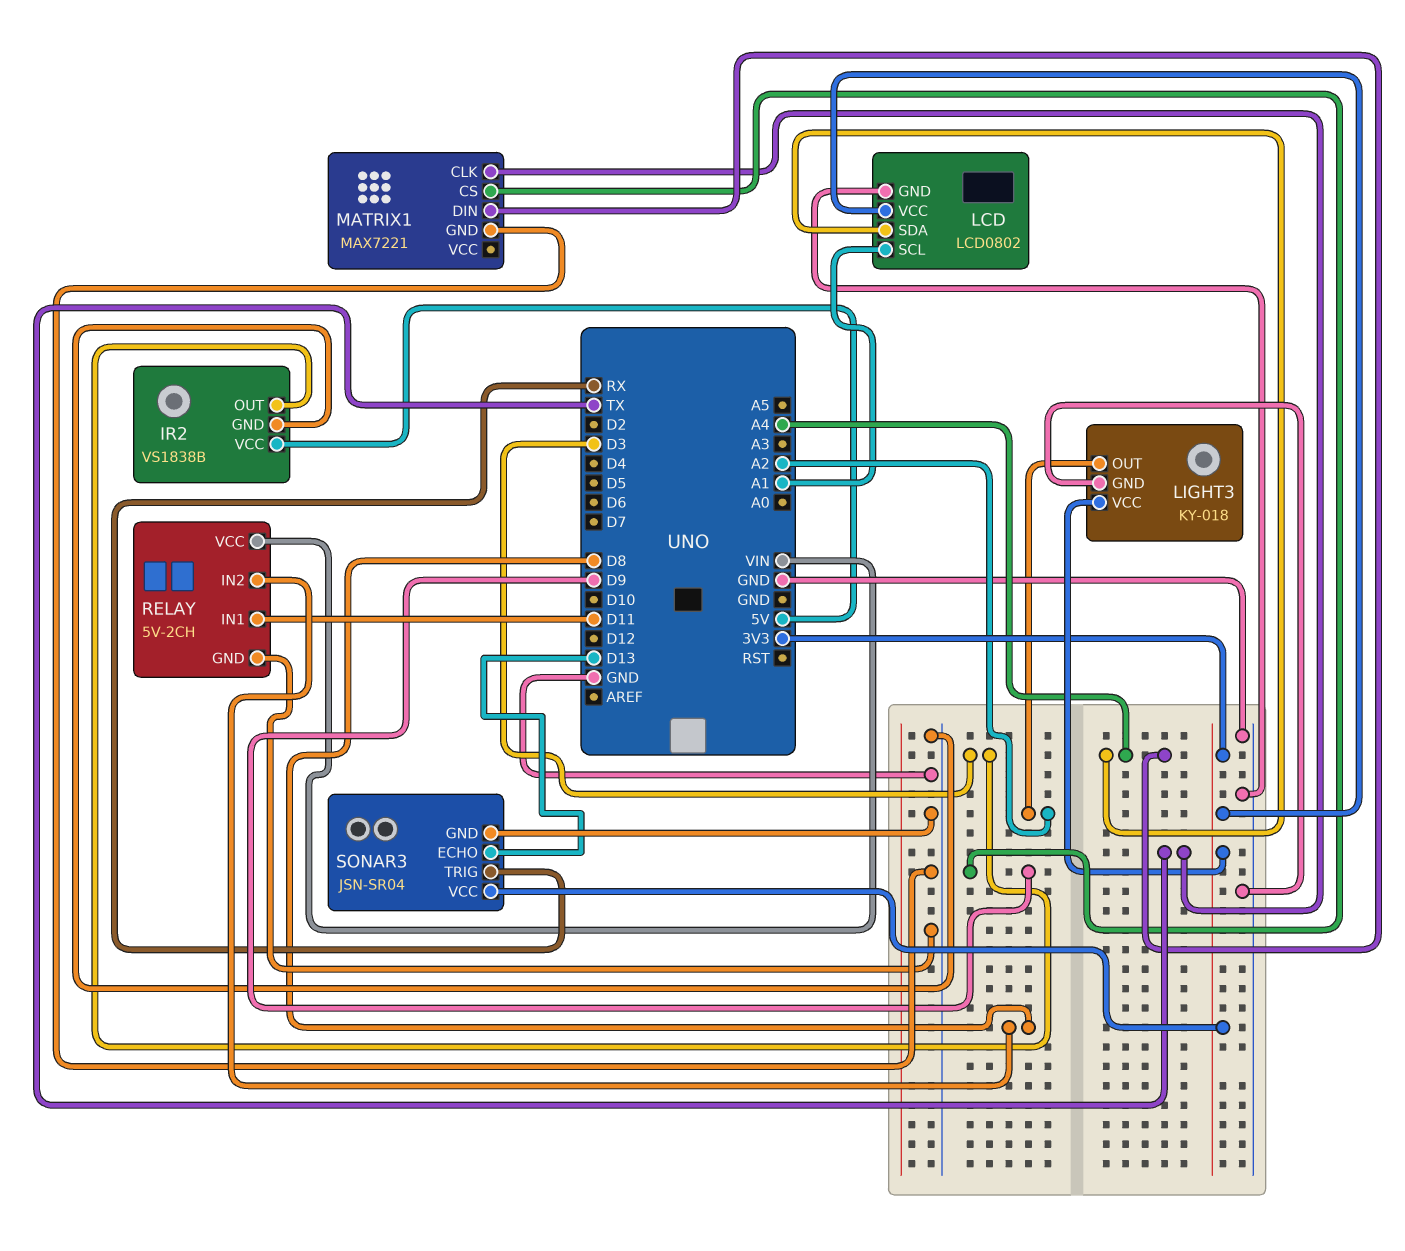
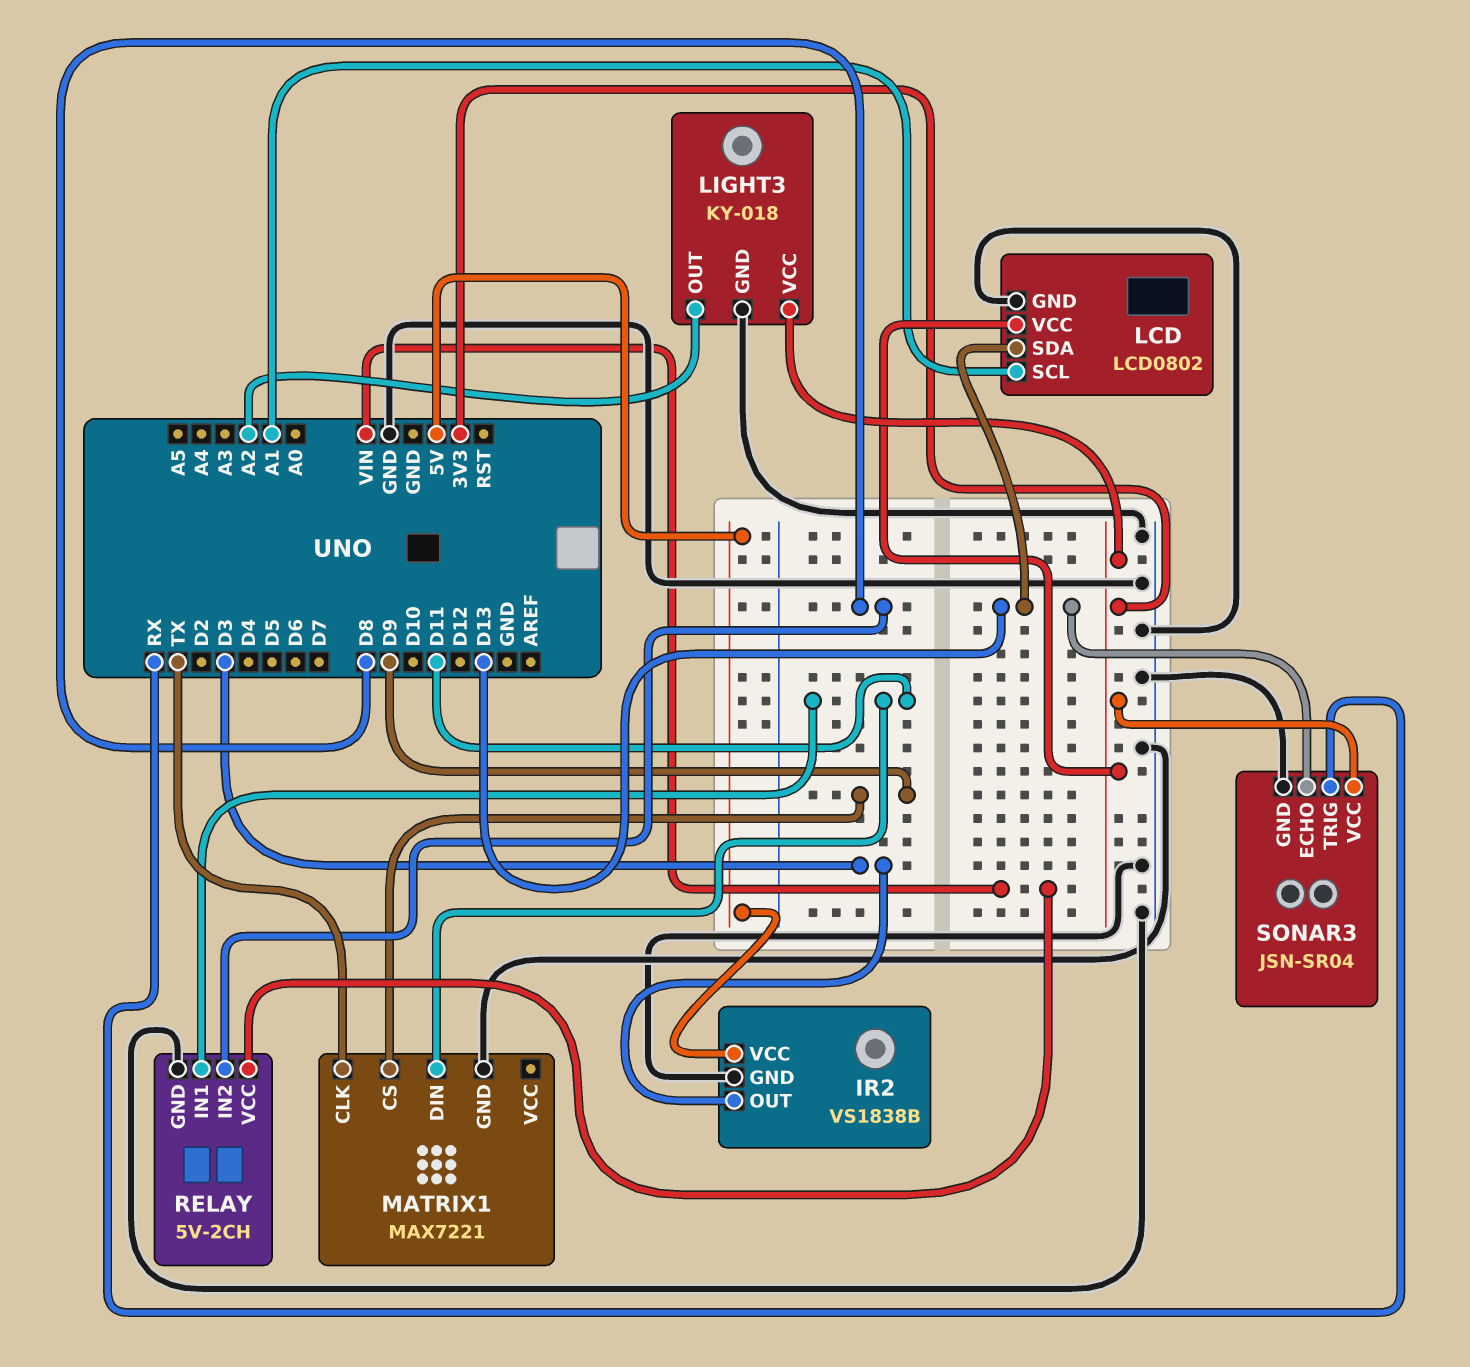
LCD pin SDA: A4 -> D13
MATRIX1 pin DIN: A4 -> D11

